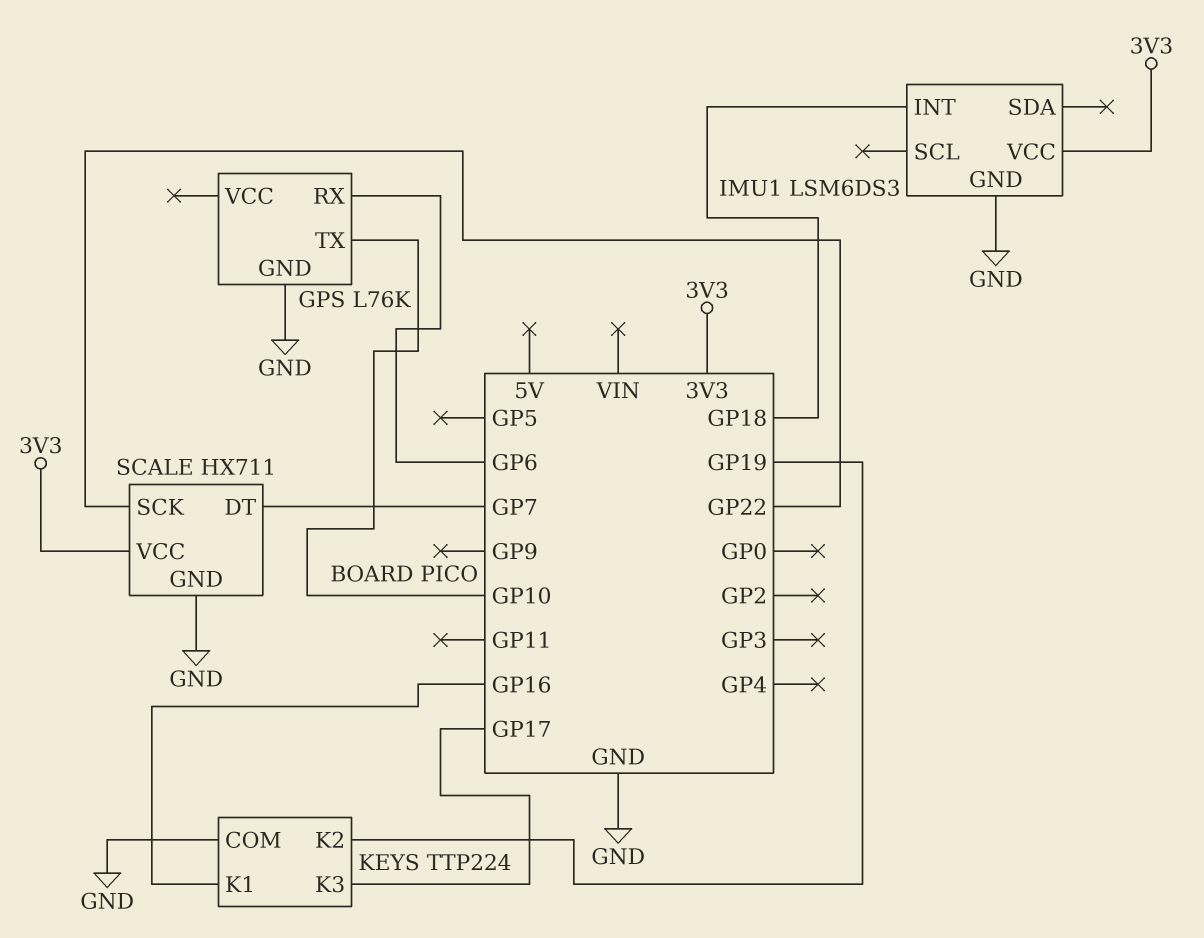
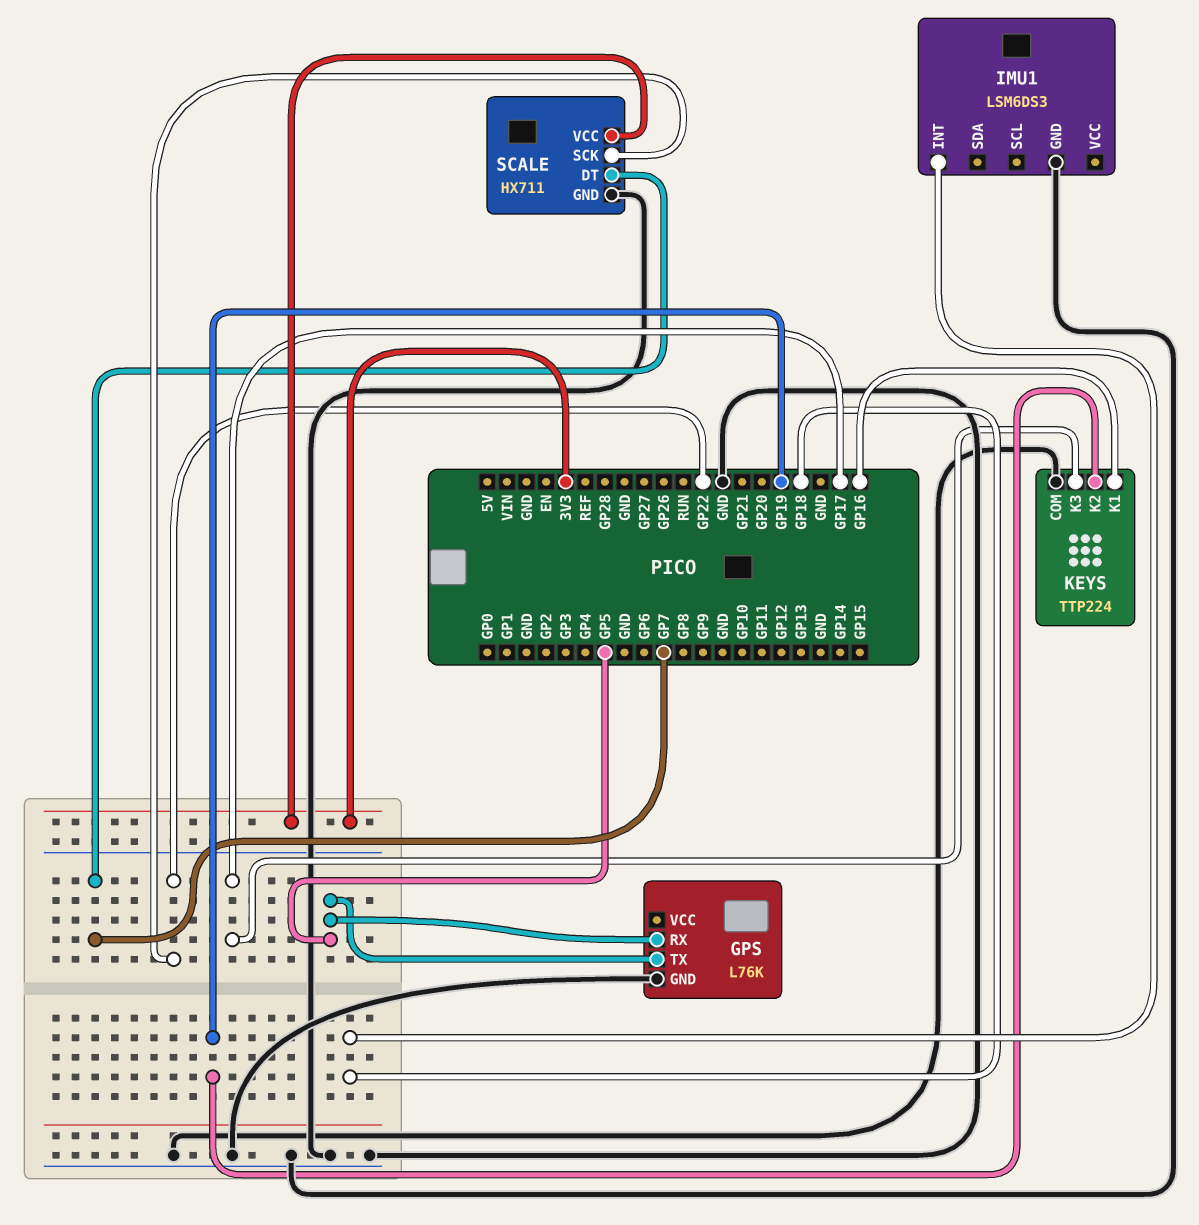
GPS pin RX: GP6 -> GP5
GPS pin TX: GP10 -> GP5
IMU1 pin VCC: 3V3 -> none

